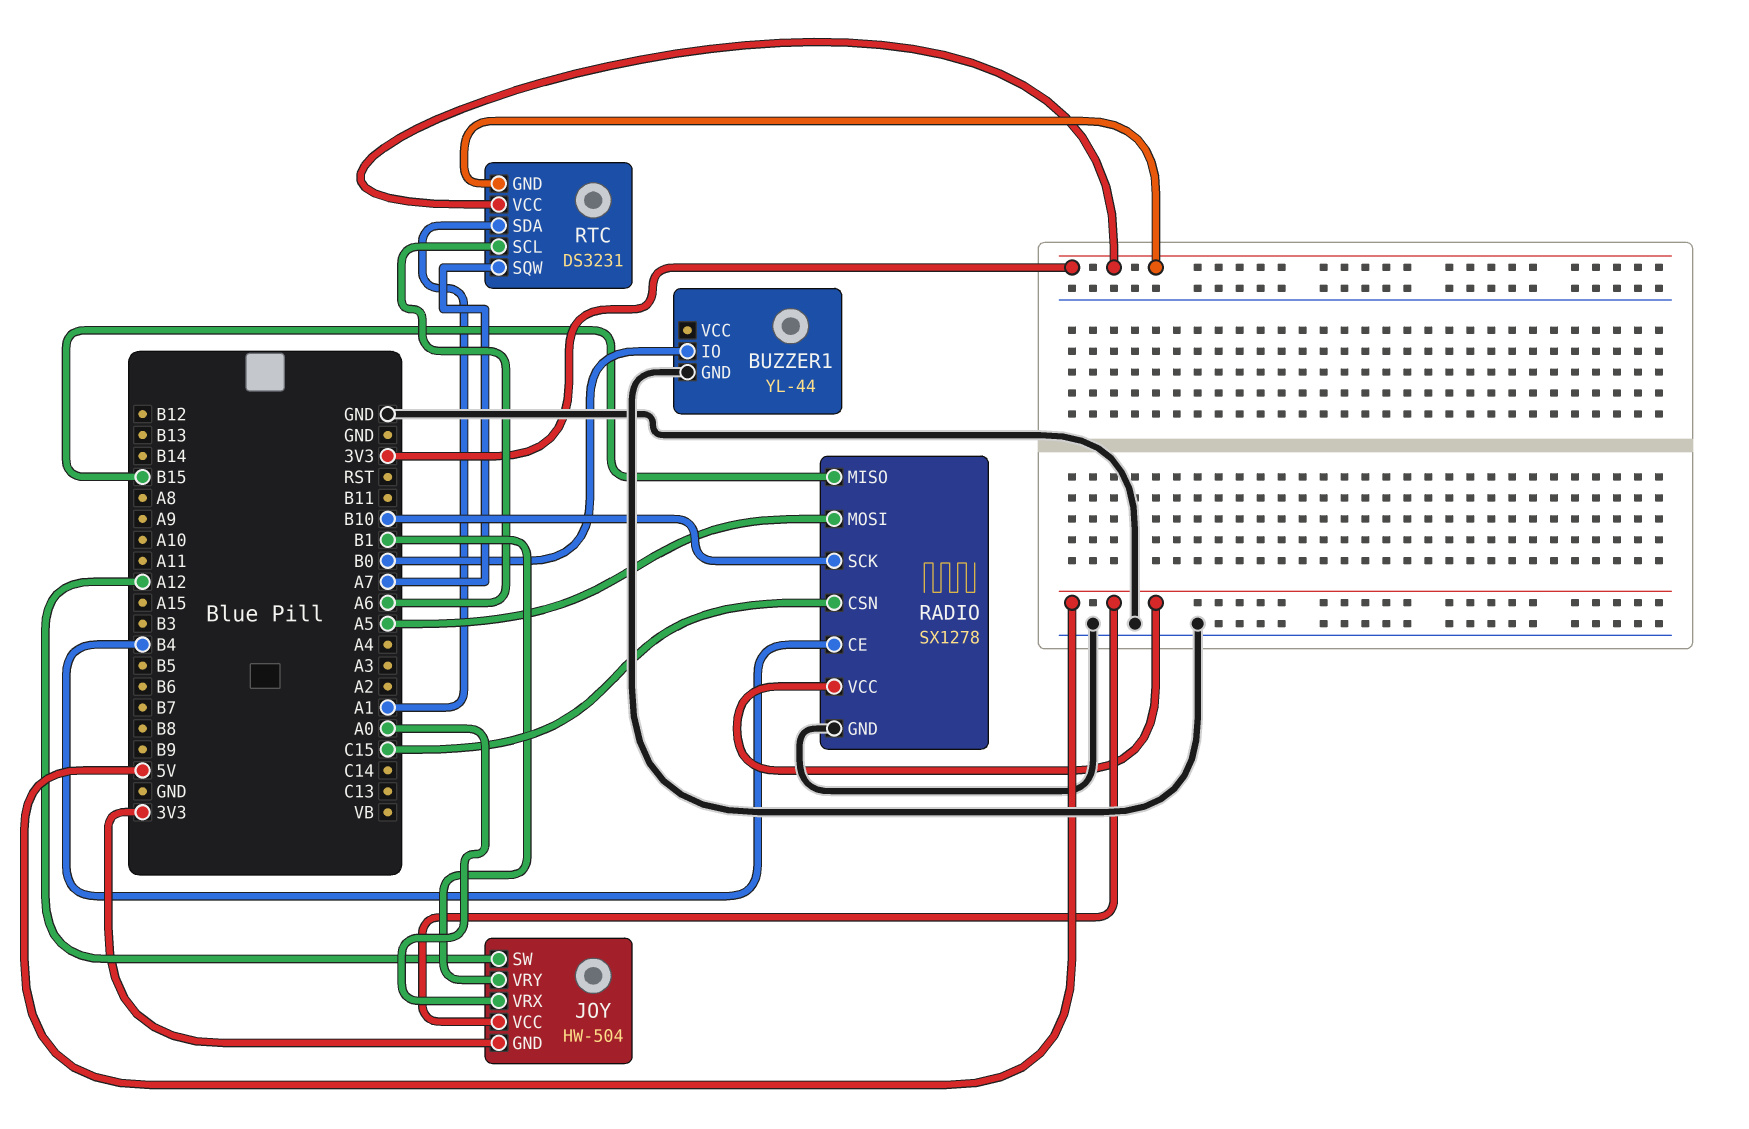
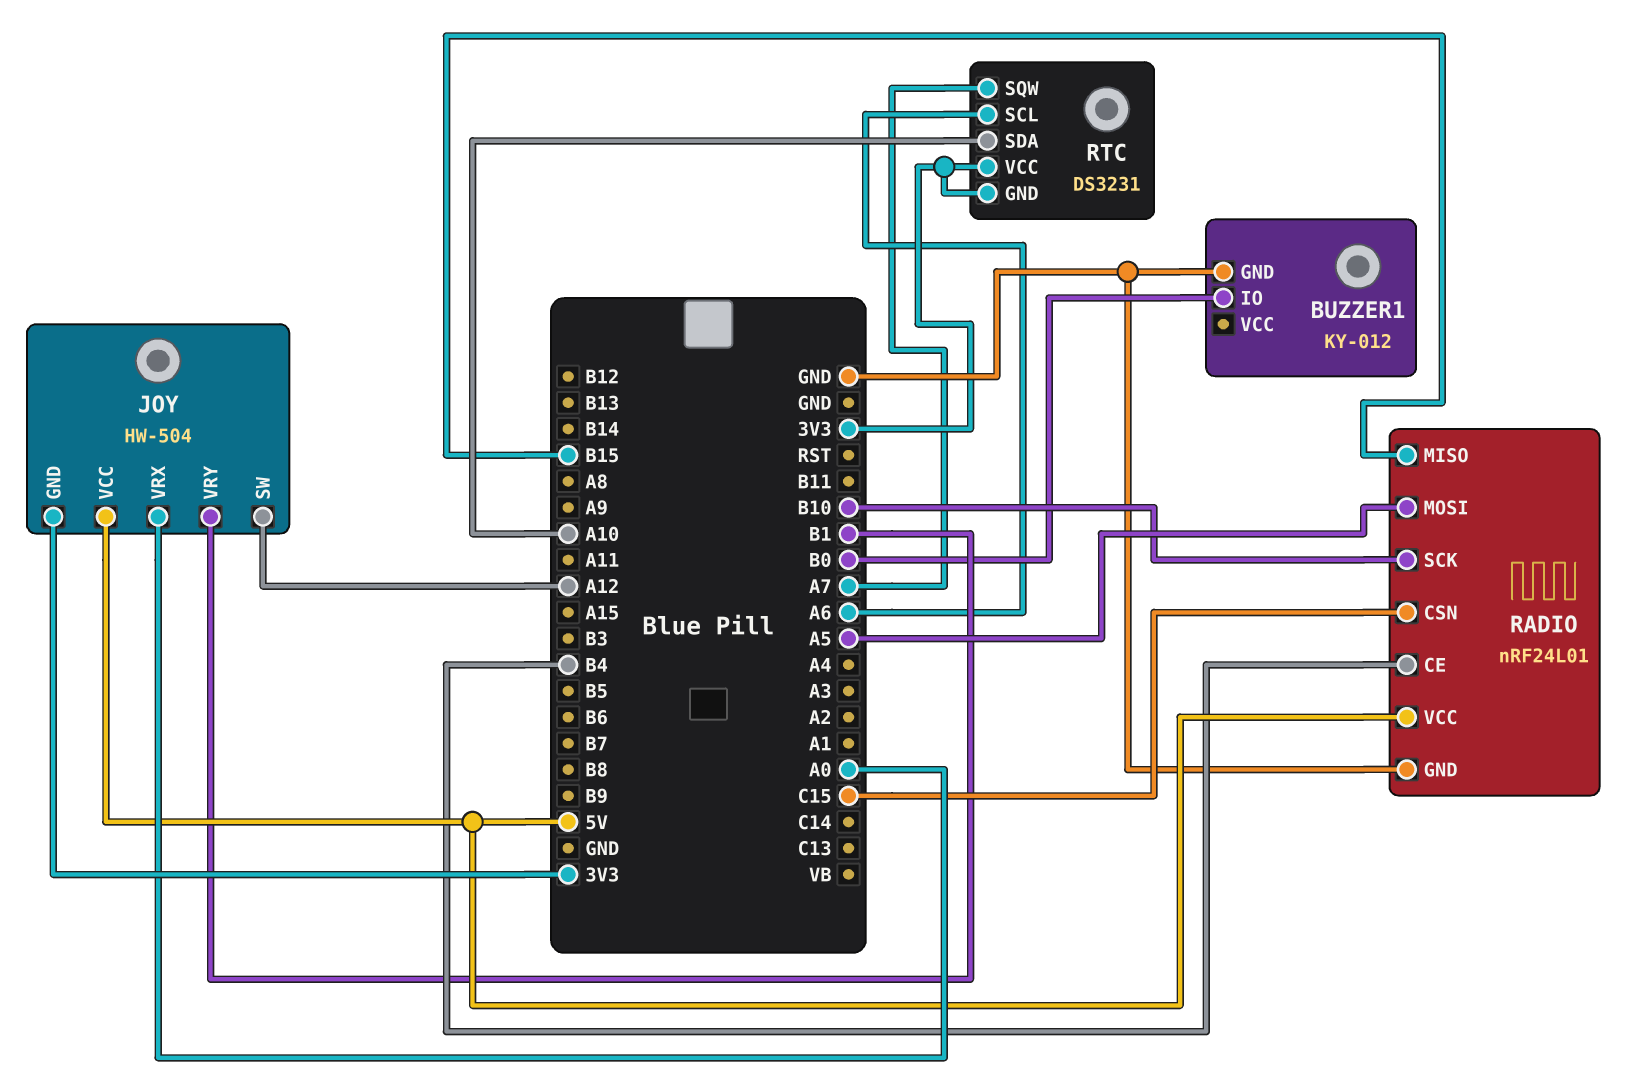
BUZZER1: YL-44 -> KY-012
RADIO: SX1278 -> nRF24L01
RTC pin SDA: A1 -> A10

